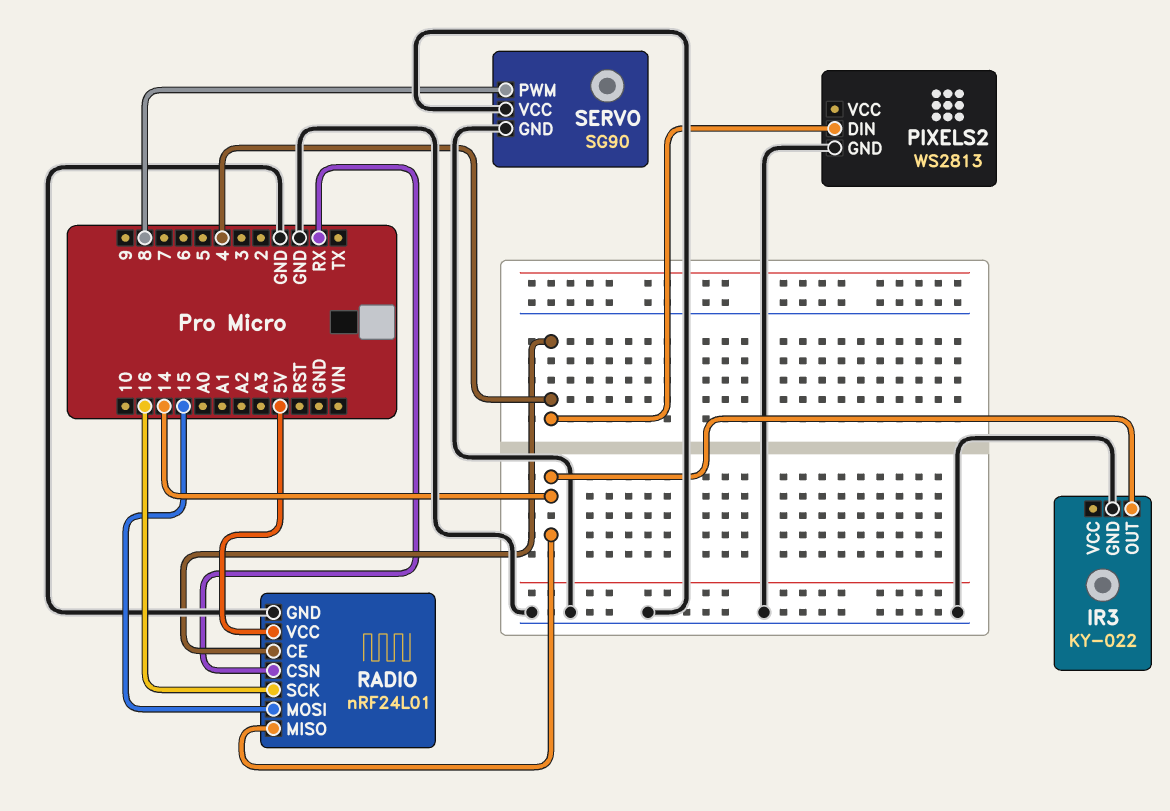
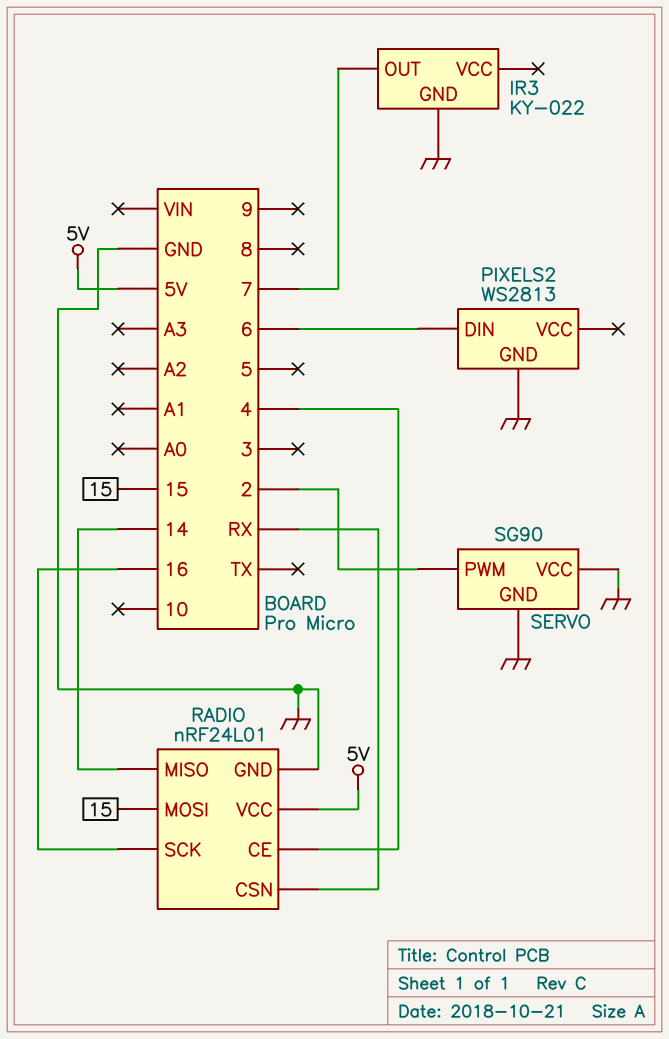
IR3 pin OUT: 14 -> 7
PIXELS2 pin DIN: 4 -> 6
SERVO pin PWM: 8 -> 2

